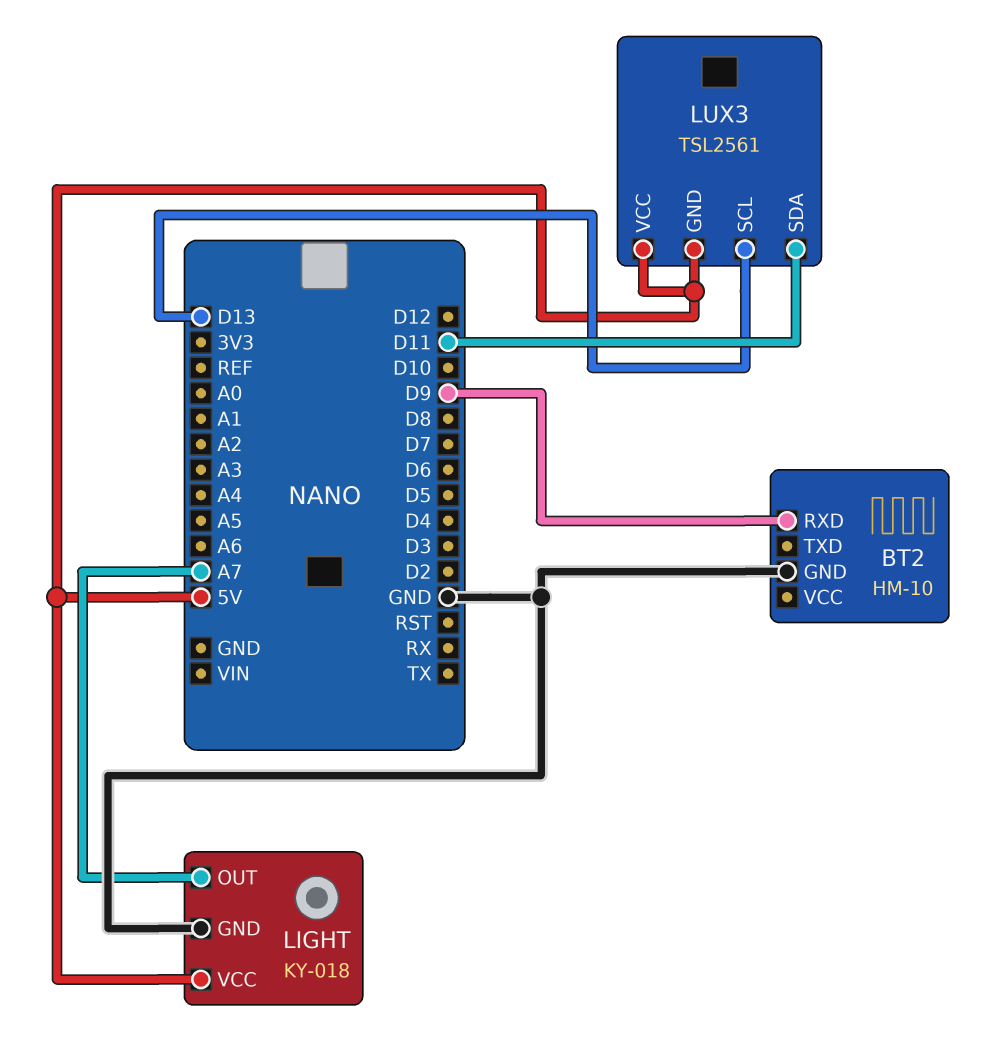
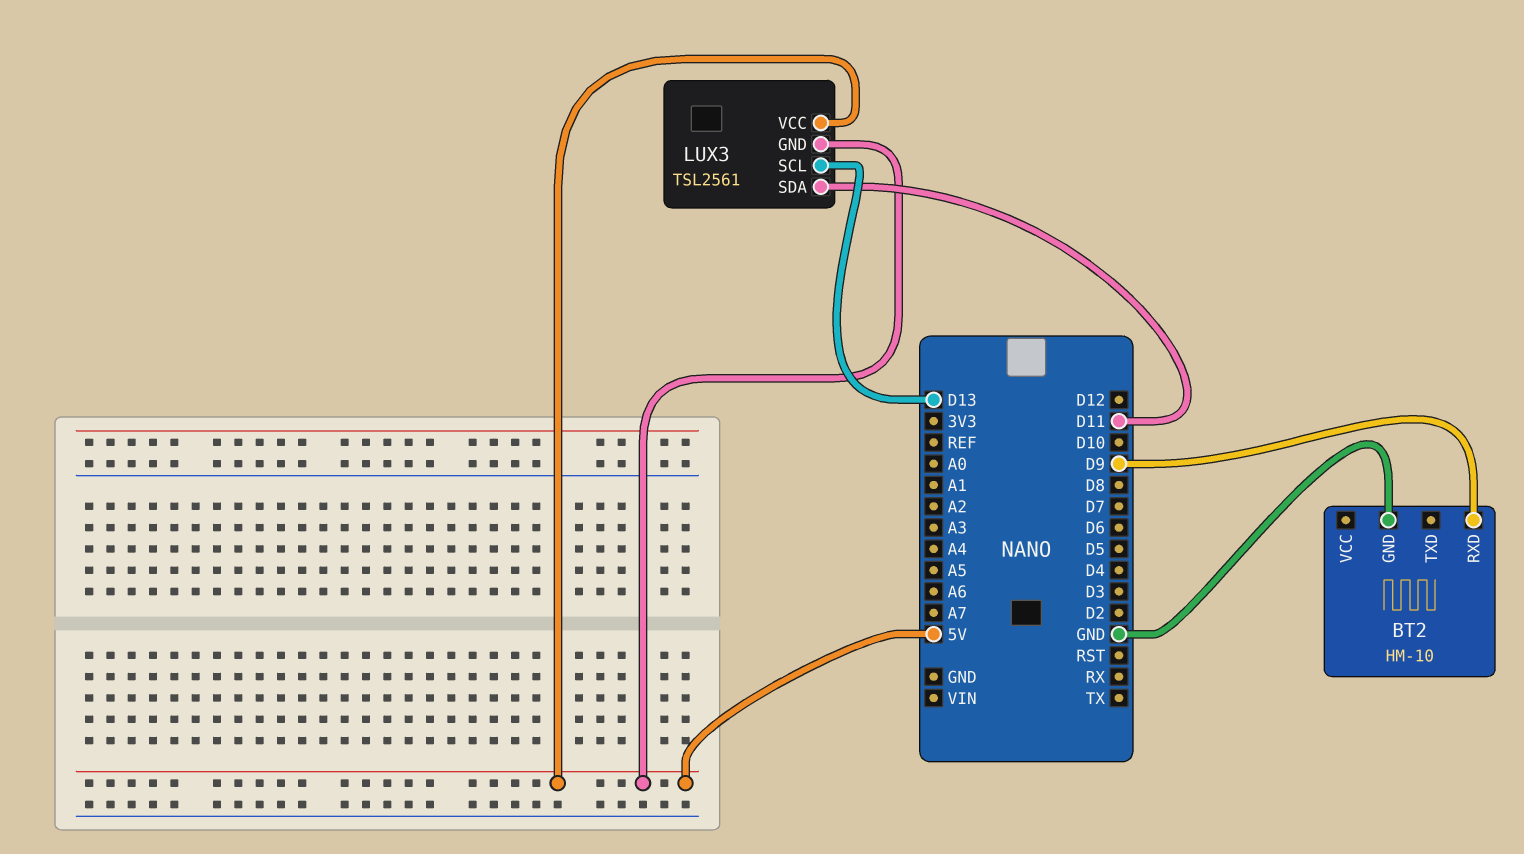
LIGHT: KY-018 -> none
LIGHT pin GND: GND -> none
LIGHT pin OUT: A7 -> none
LIGHT pin VCC: 5V -> none

